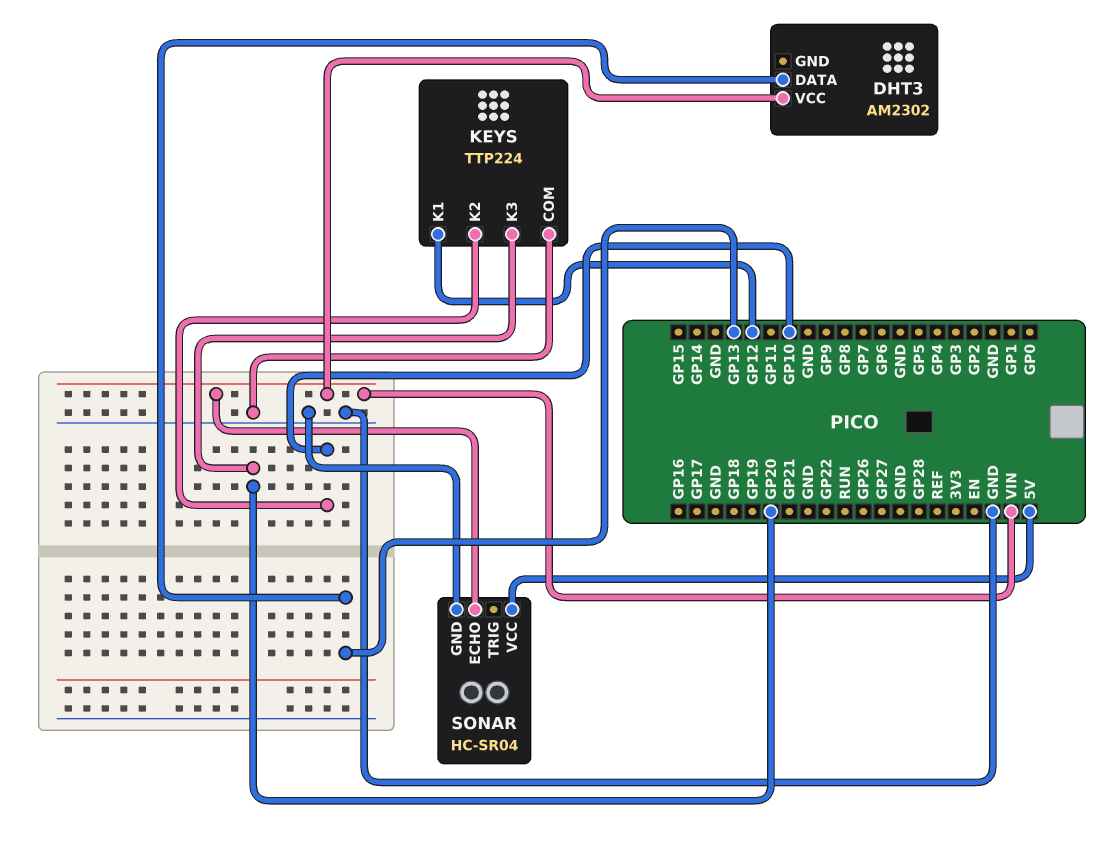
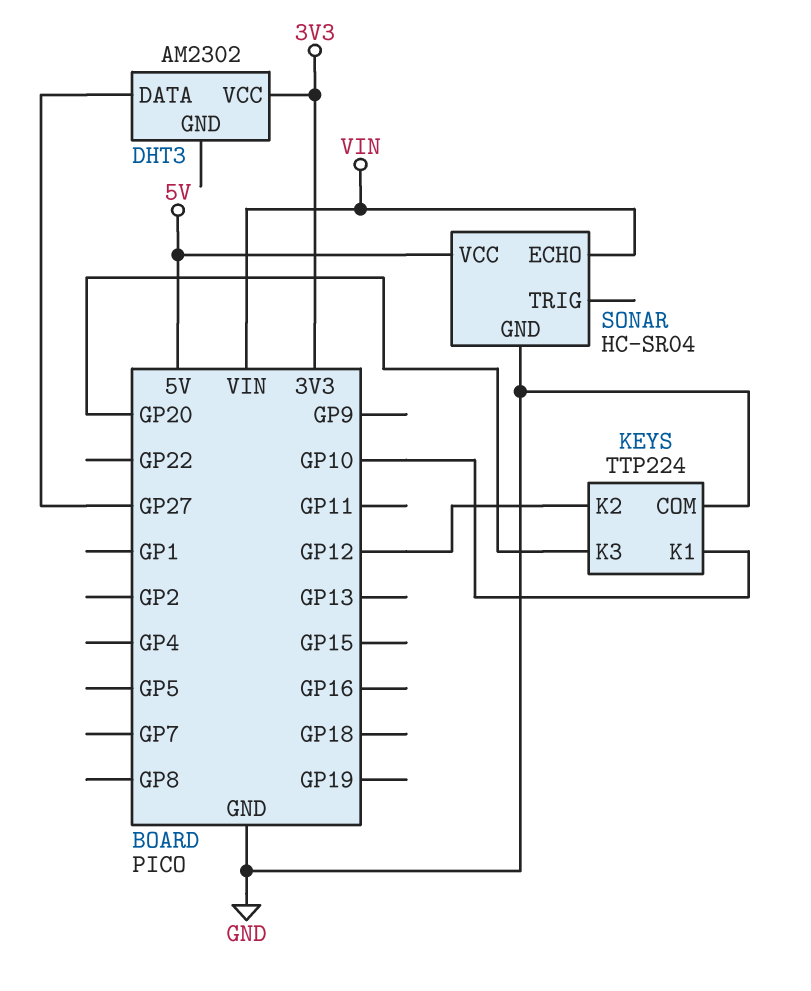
DHT3 pin DATA: GP13 -> GP27
DHT3 pin VCC: VIN -> 3V3
KEYS pin K1: GP12 -> GP10
KEYS pin K2: GP10 -> GP12

